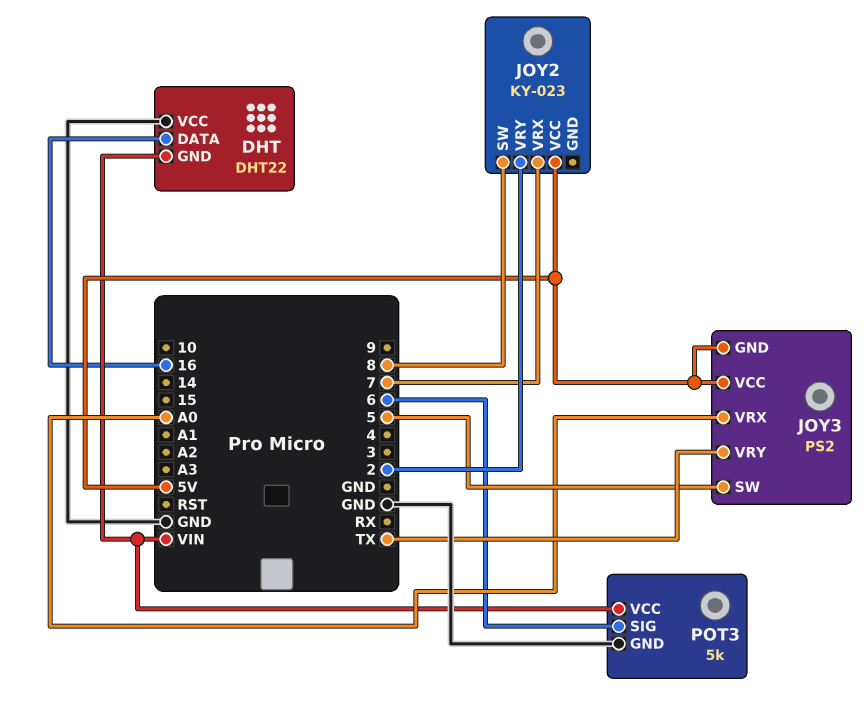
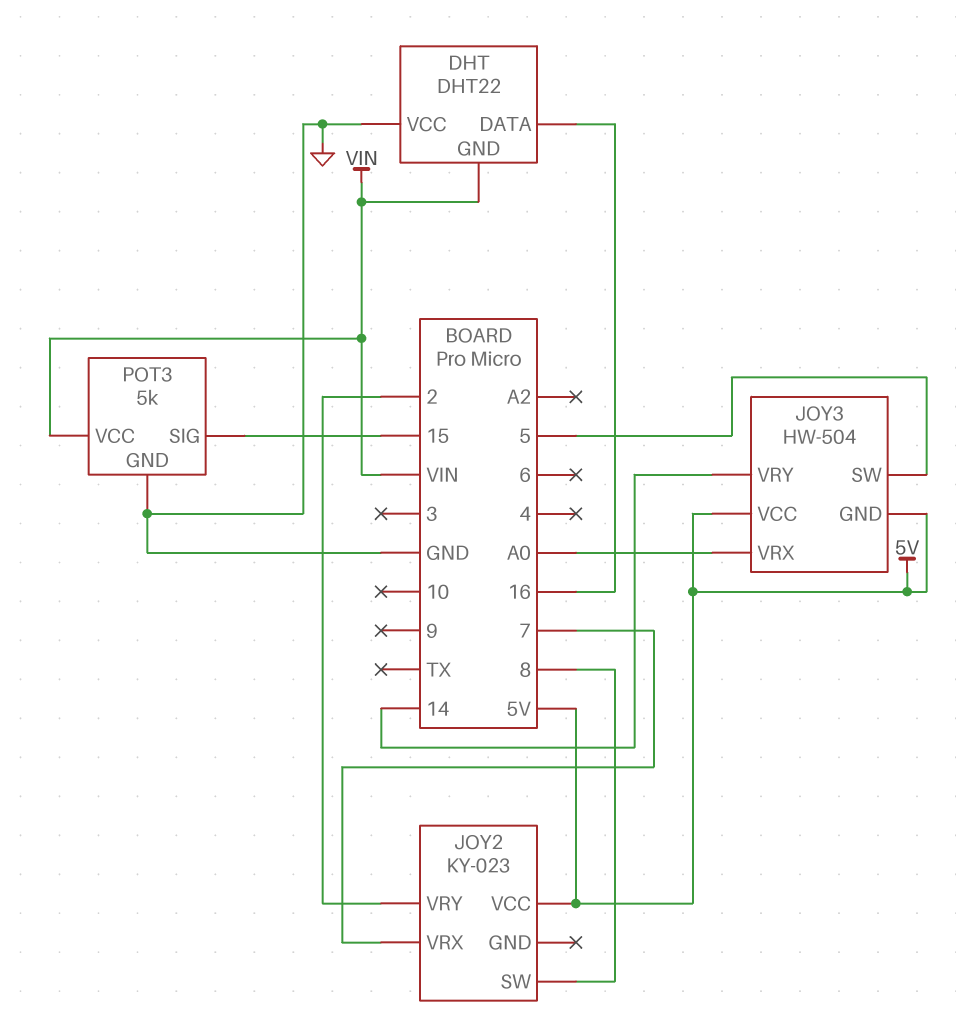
JOY3: PS2 -> HW-504
JOY3 pin VRY: TX -> 14
POT3 pin SIG: 6 -> 15

